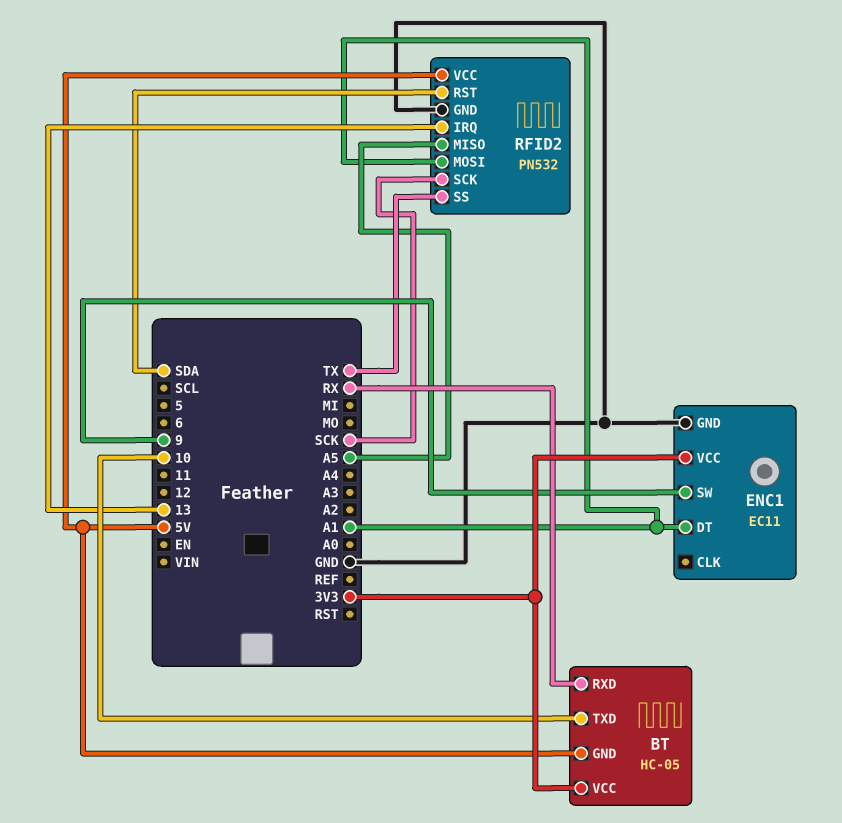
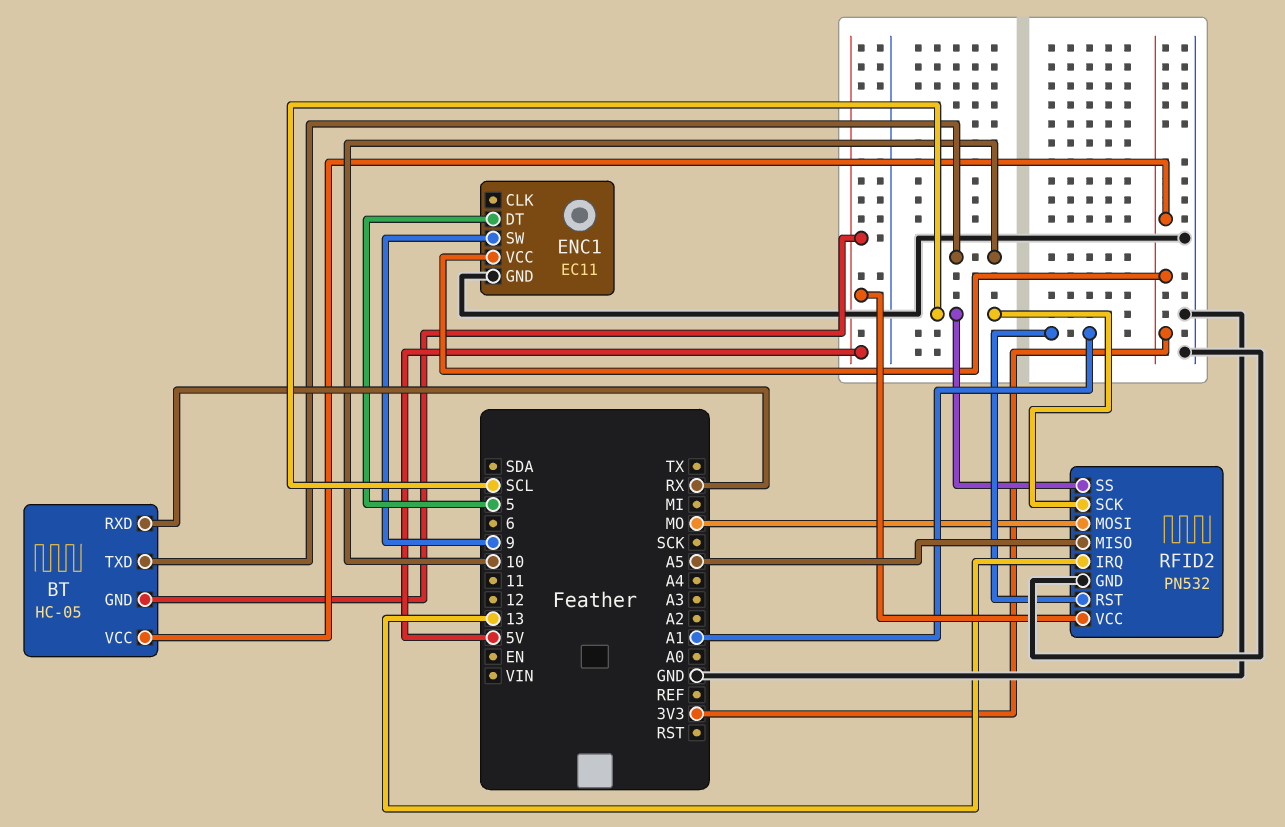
ENC1 pin DT: A1 -> 5
RFID2 pin MOSI: A1 -> MO
RFID2 pin RST: SDA -> A1
RFID2 pin SCK: SCK -> SCL
RFID2 pin SS: TX -> SCL

